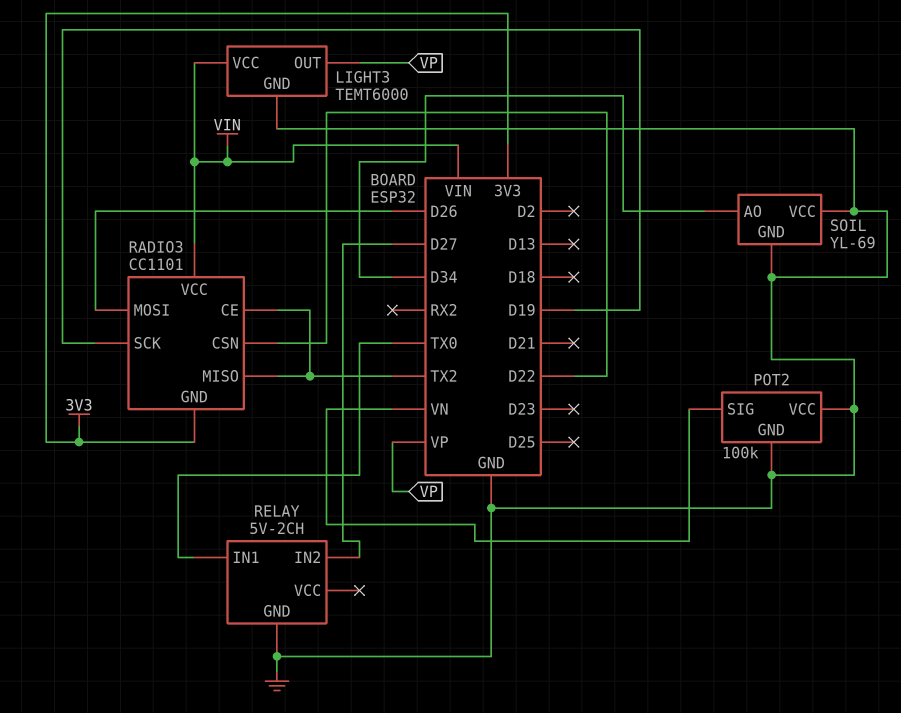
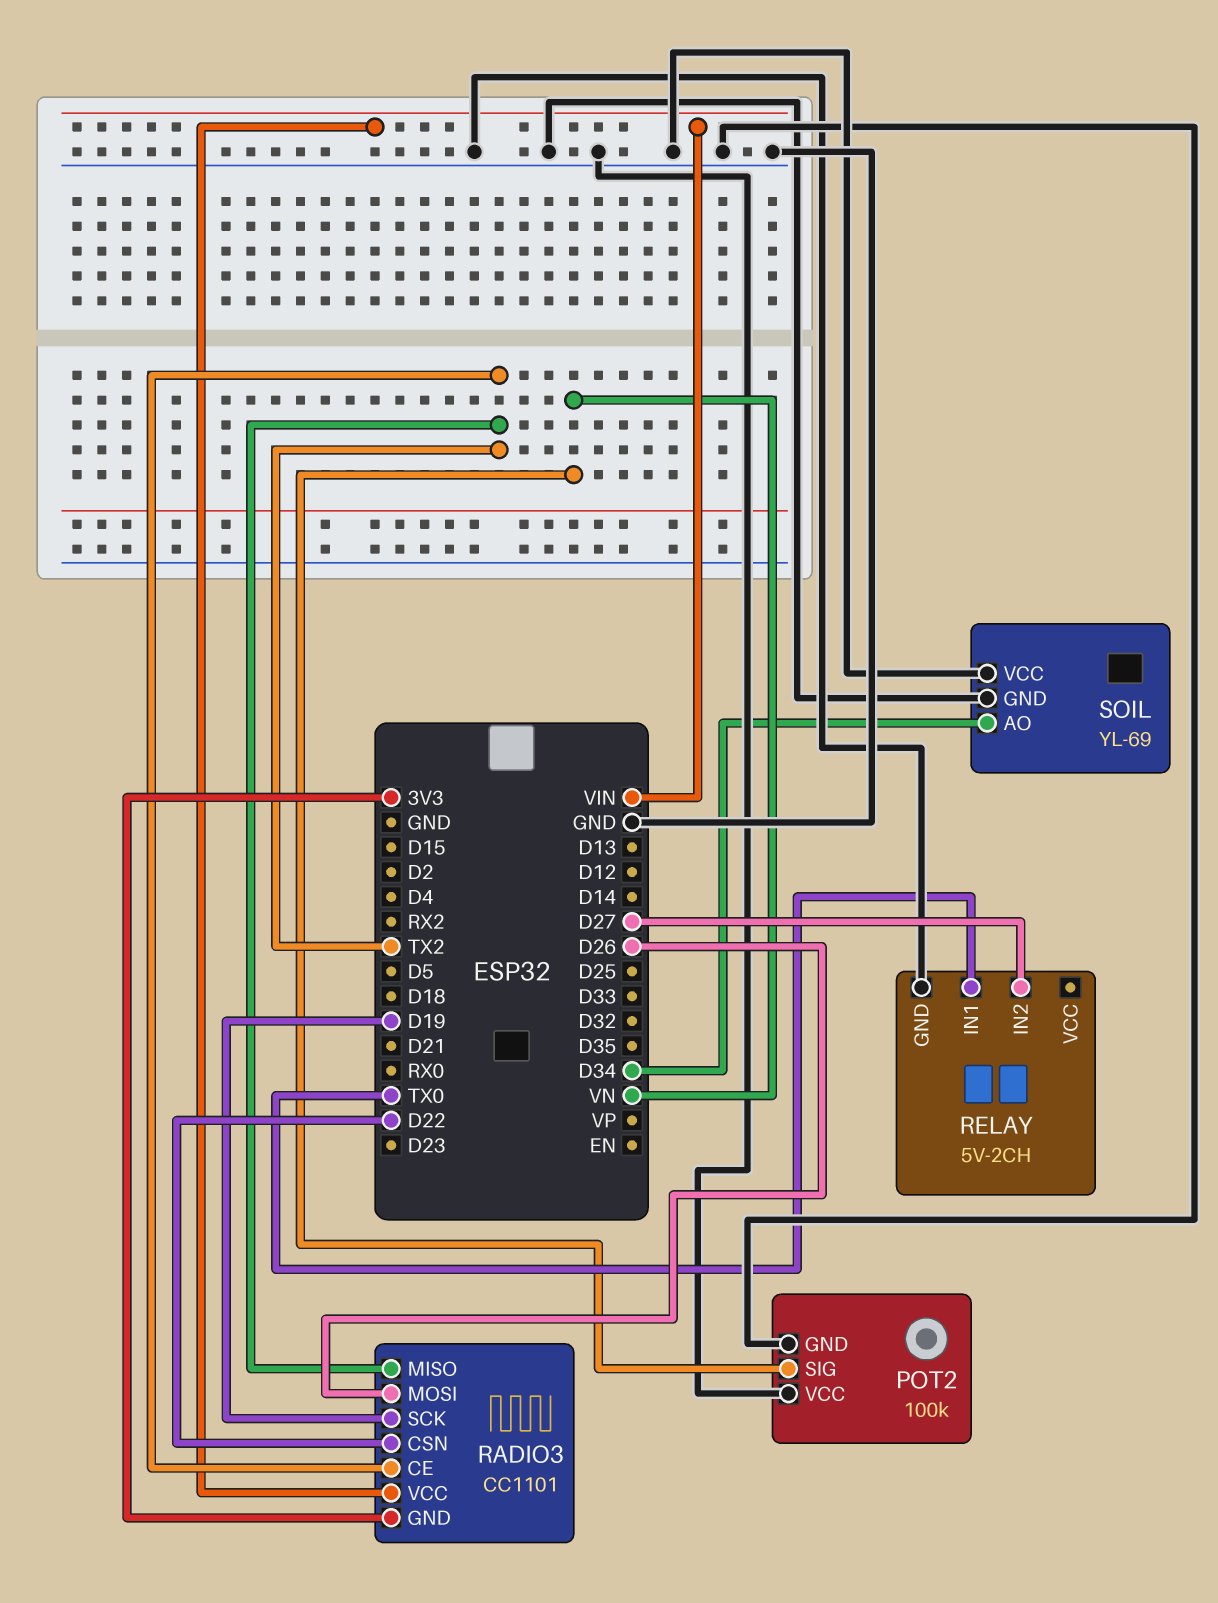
LIGHT3: TEMT6000 -> none
LIGHT3 pin GND: GND -> none
LIGHT3 pin OUT: VP -> none
LIGHT3 pin VCC: VIN -> none

